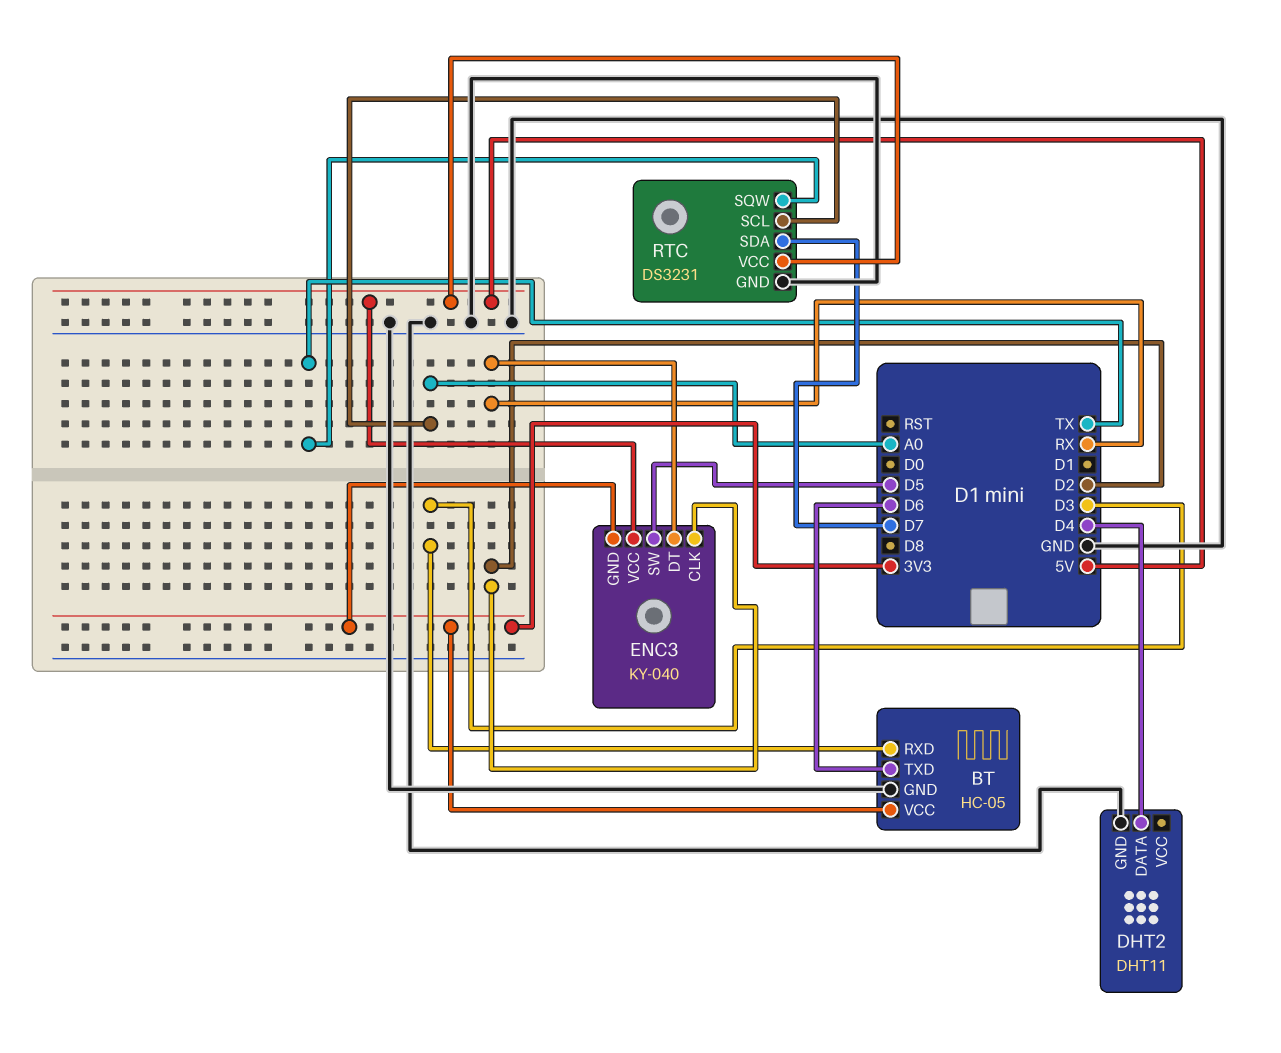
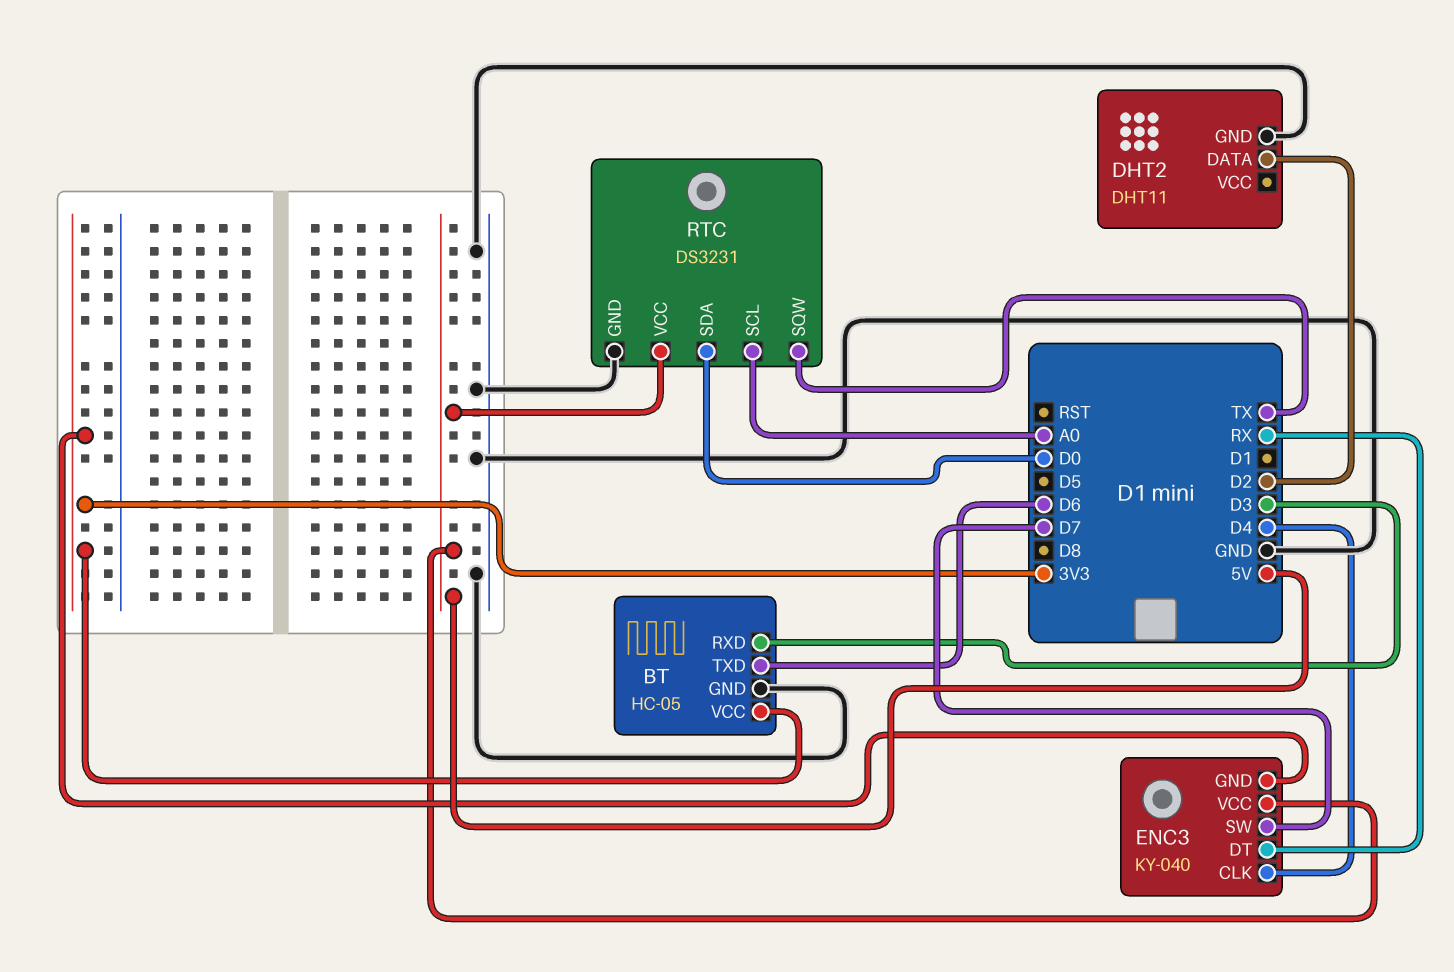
DHT2 pin DATA: D4 -> D2
ENC3 pin CLK: D2 -> D4
ENC3 pin SW: D5 -> D7
RTC pin SDA: D7 -> D0

